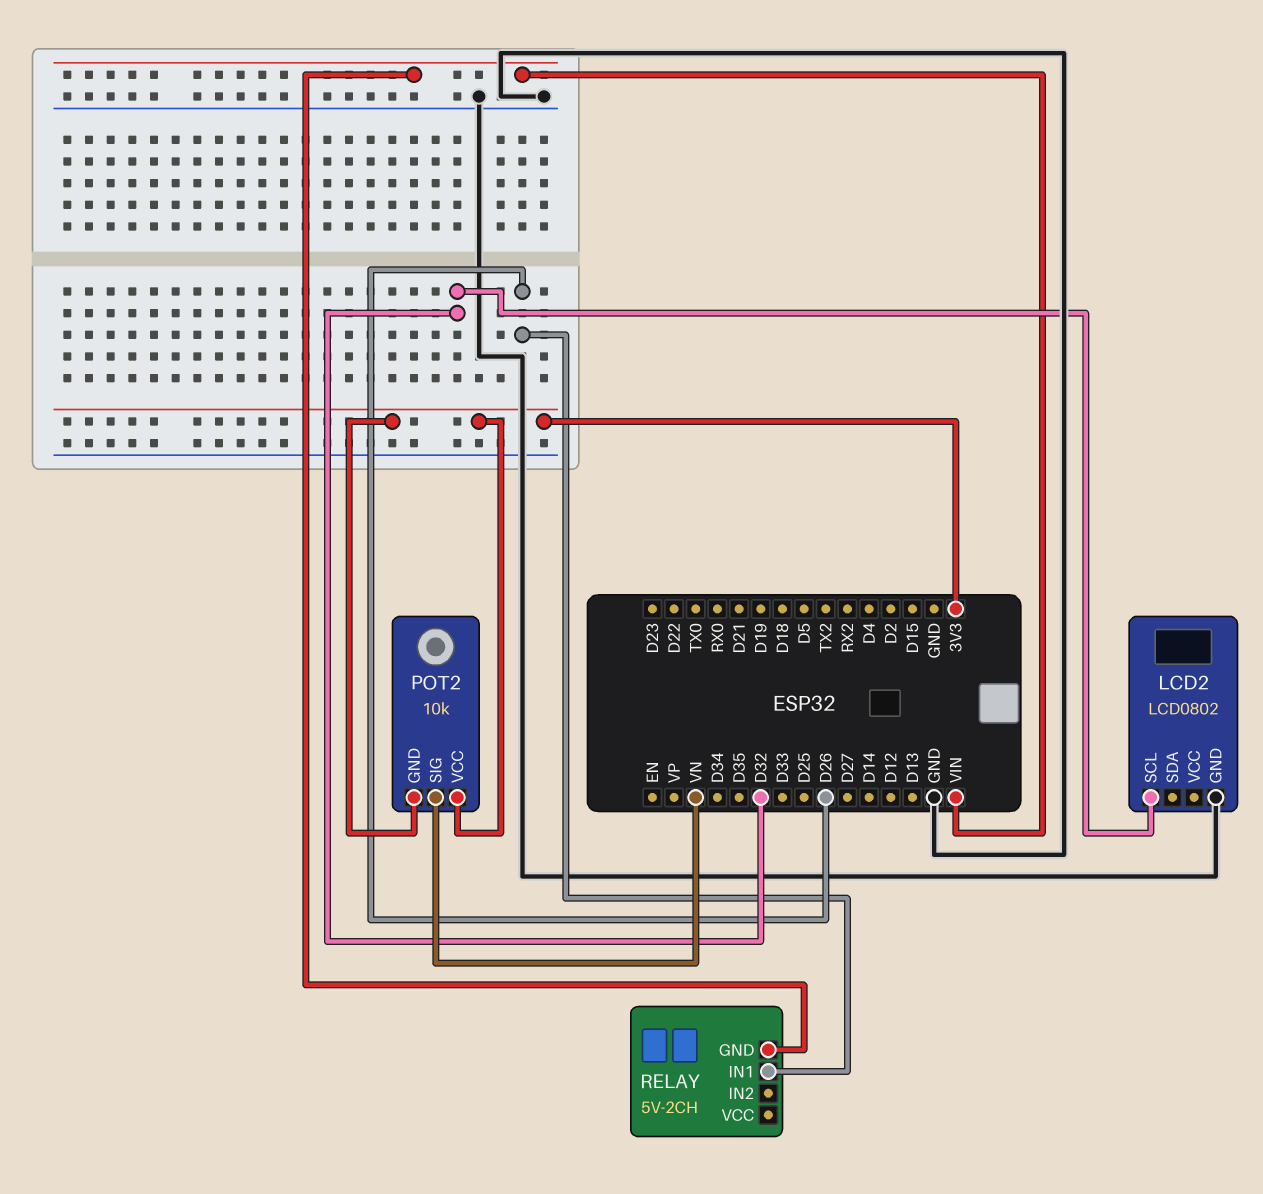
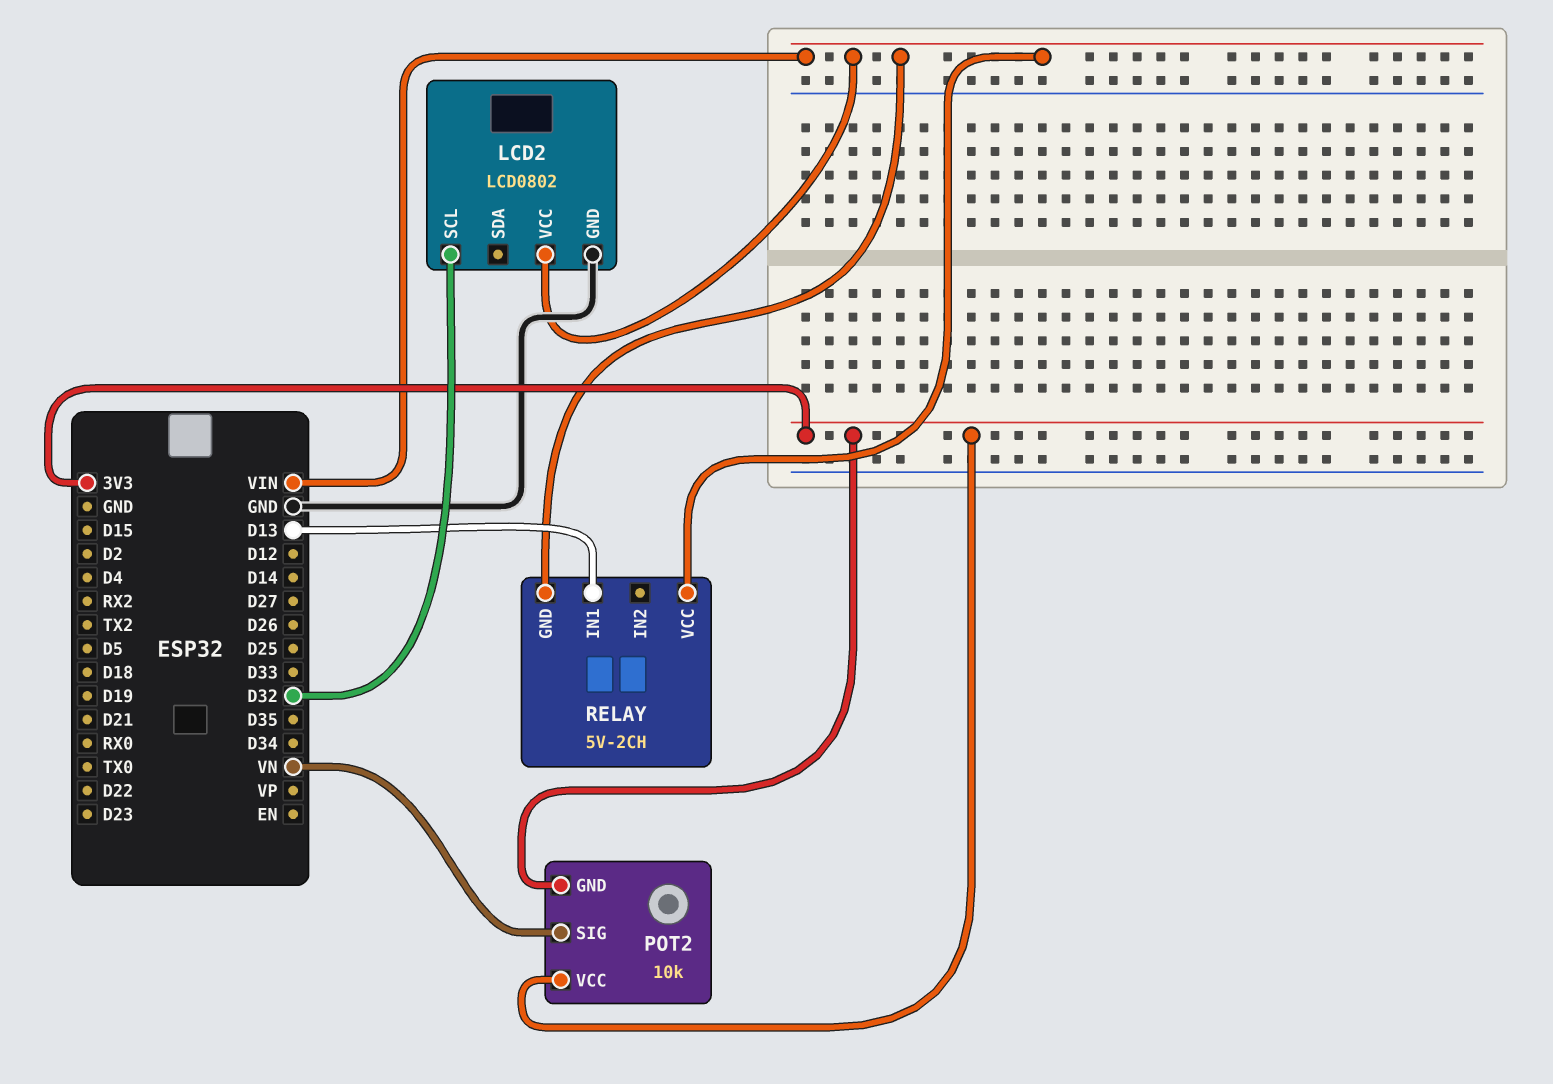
LCD2 pin VCC: none -> VIN
RELAY pin IN1: D26 -> D13
RELAY pin VCC: none -> VIN

